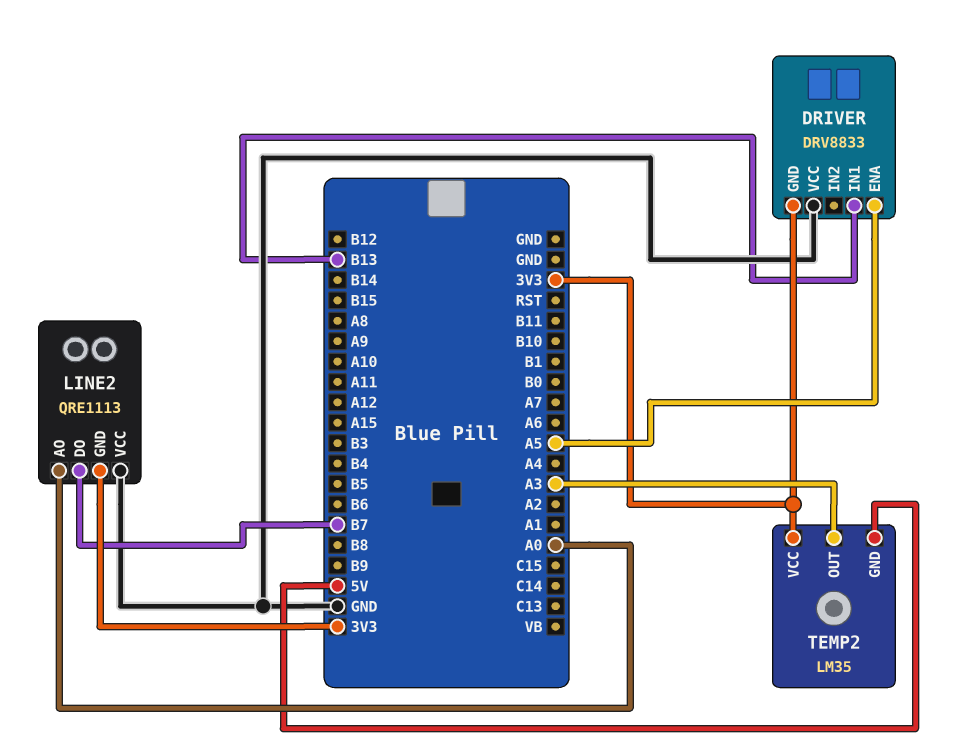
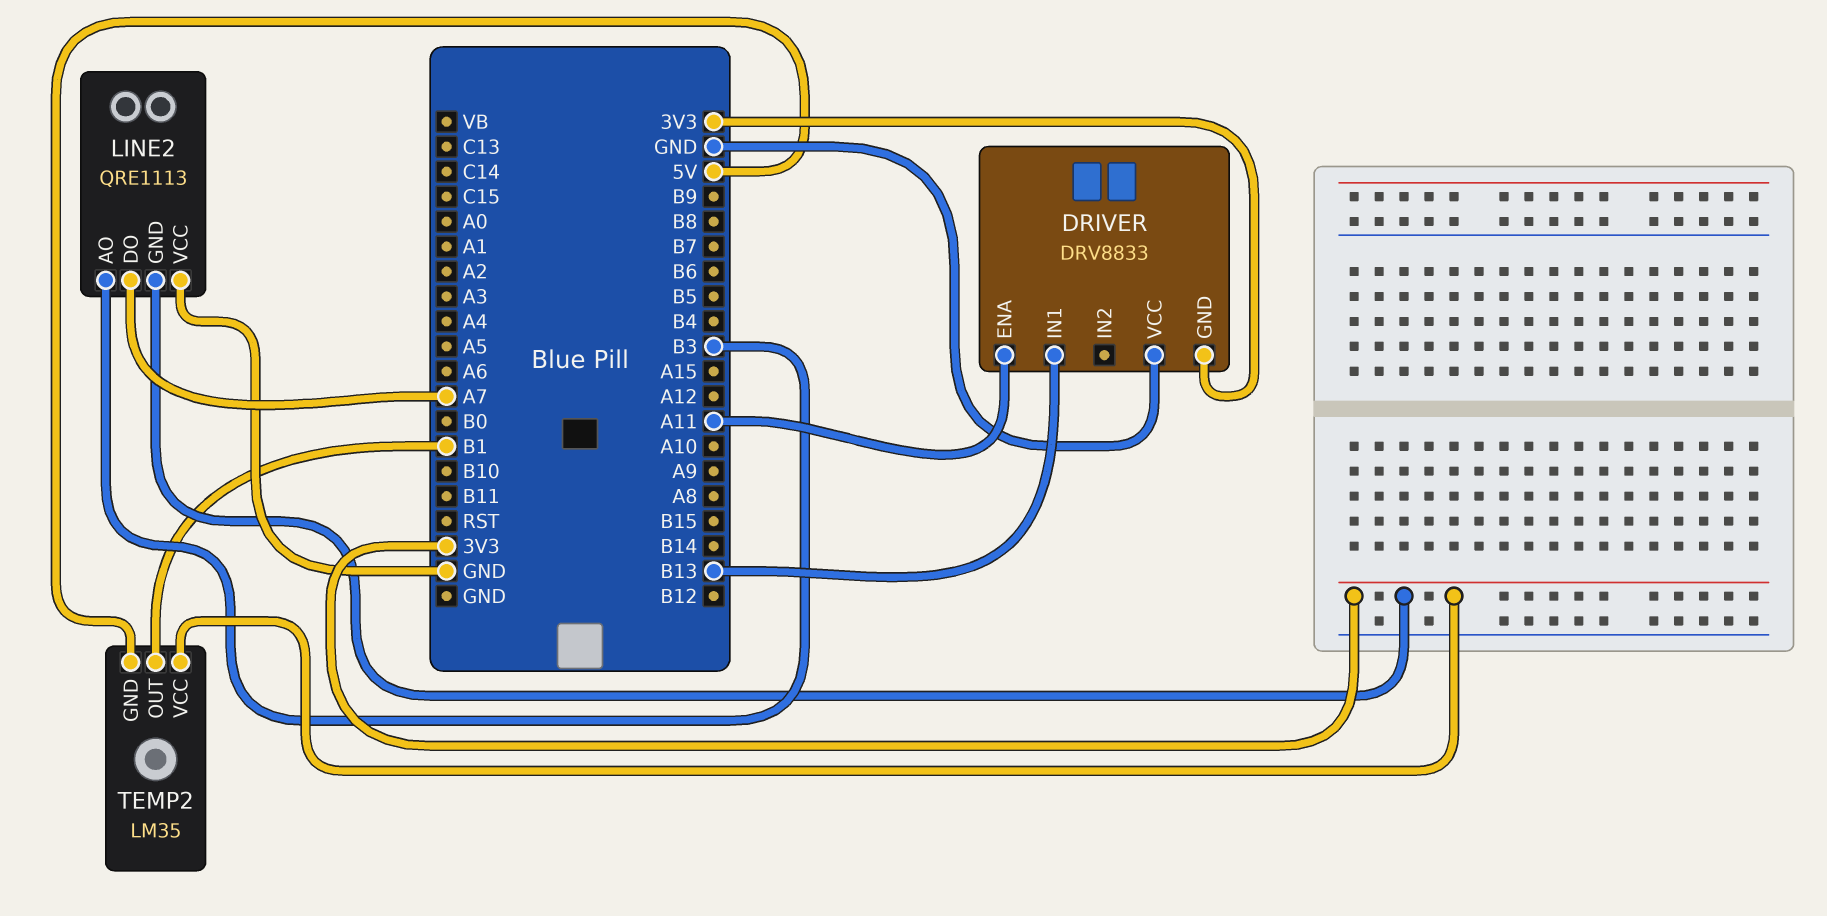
DRIVER pin ENA: A5 -> A11
LINE2 pin AO: A0 -> B3
LINE2 pin DO: B7 -> A7
TEMP2 pin OUT: A3 -> B1

